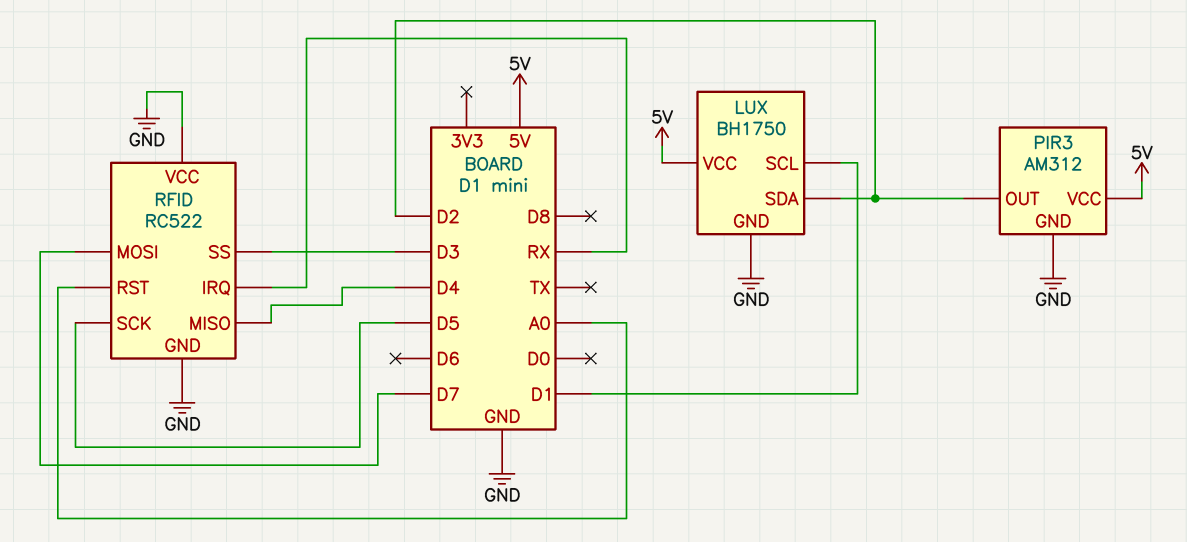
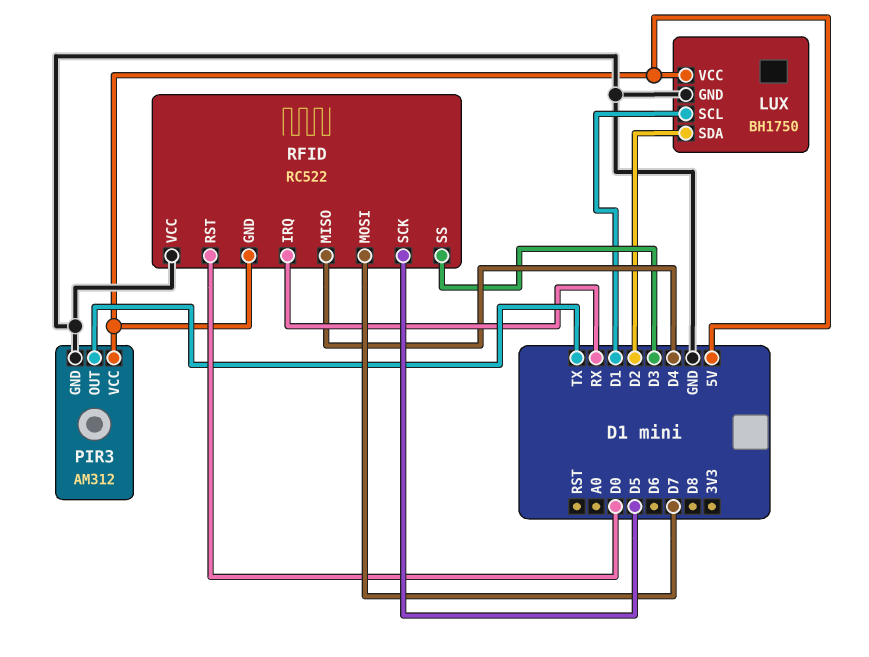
PIR3 pin OUT: D2 -> TX
RFID pin GND: GND -> 5V
RFID pin RST: A0 -> D0

